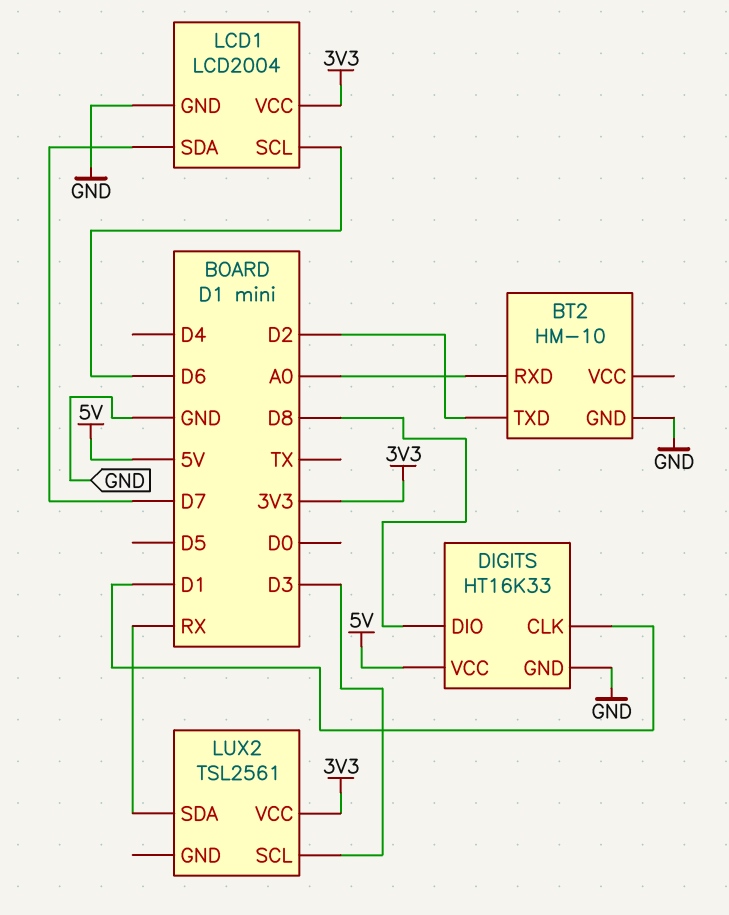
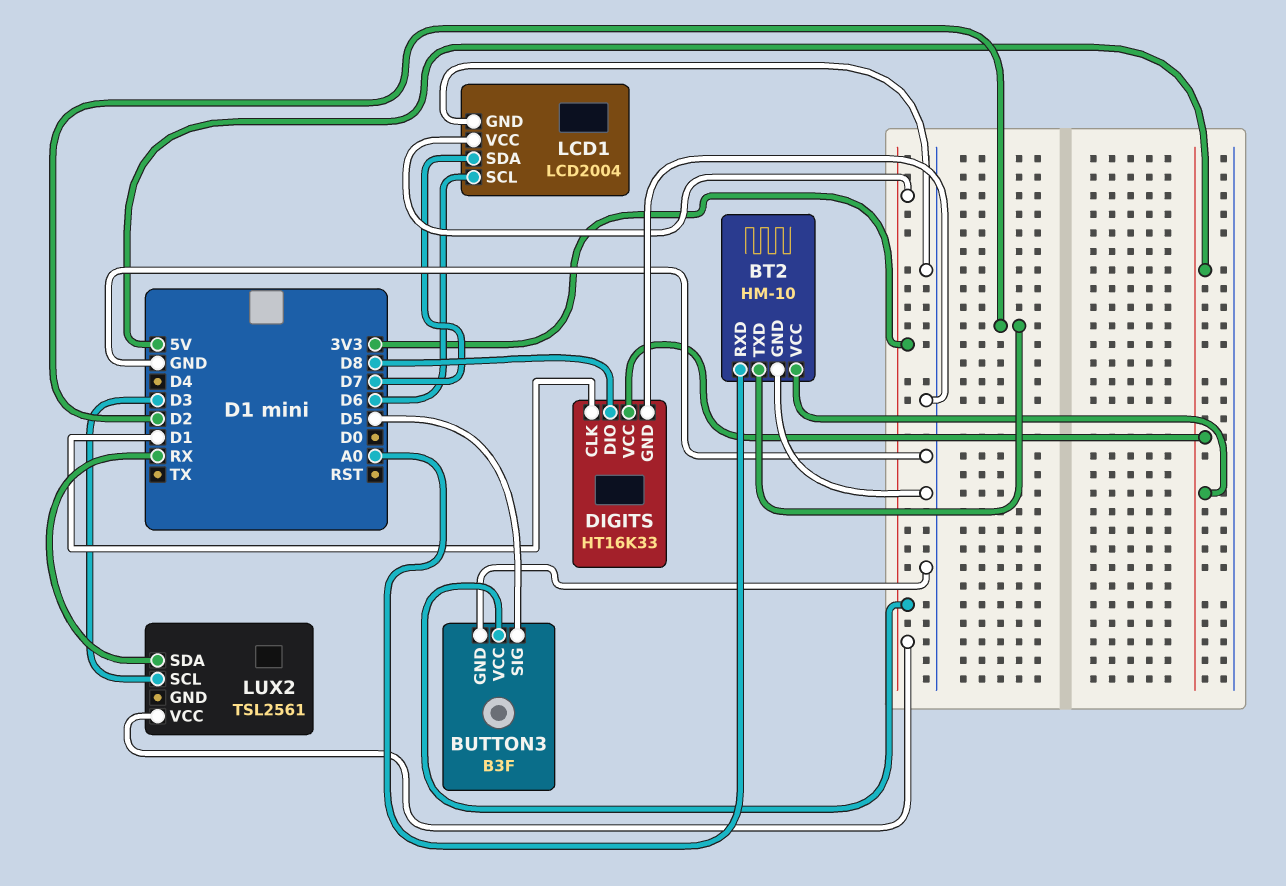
BT2 pin VCC: none -> 5V
BUTTON3: none -> B3F
BUTTON3 pin GND: none -> GND
BUTTON3 pin SIG: none -> D5
BUTTON3 pin VCC: none -> 3V3

